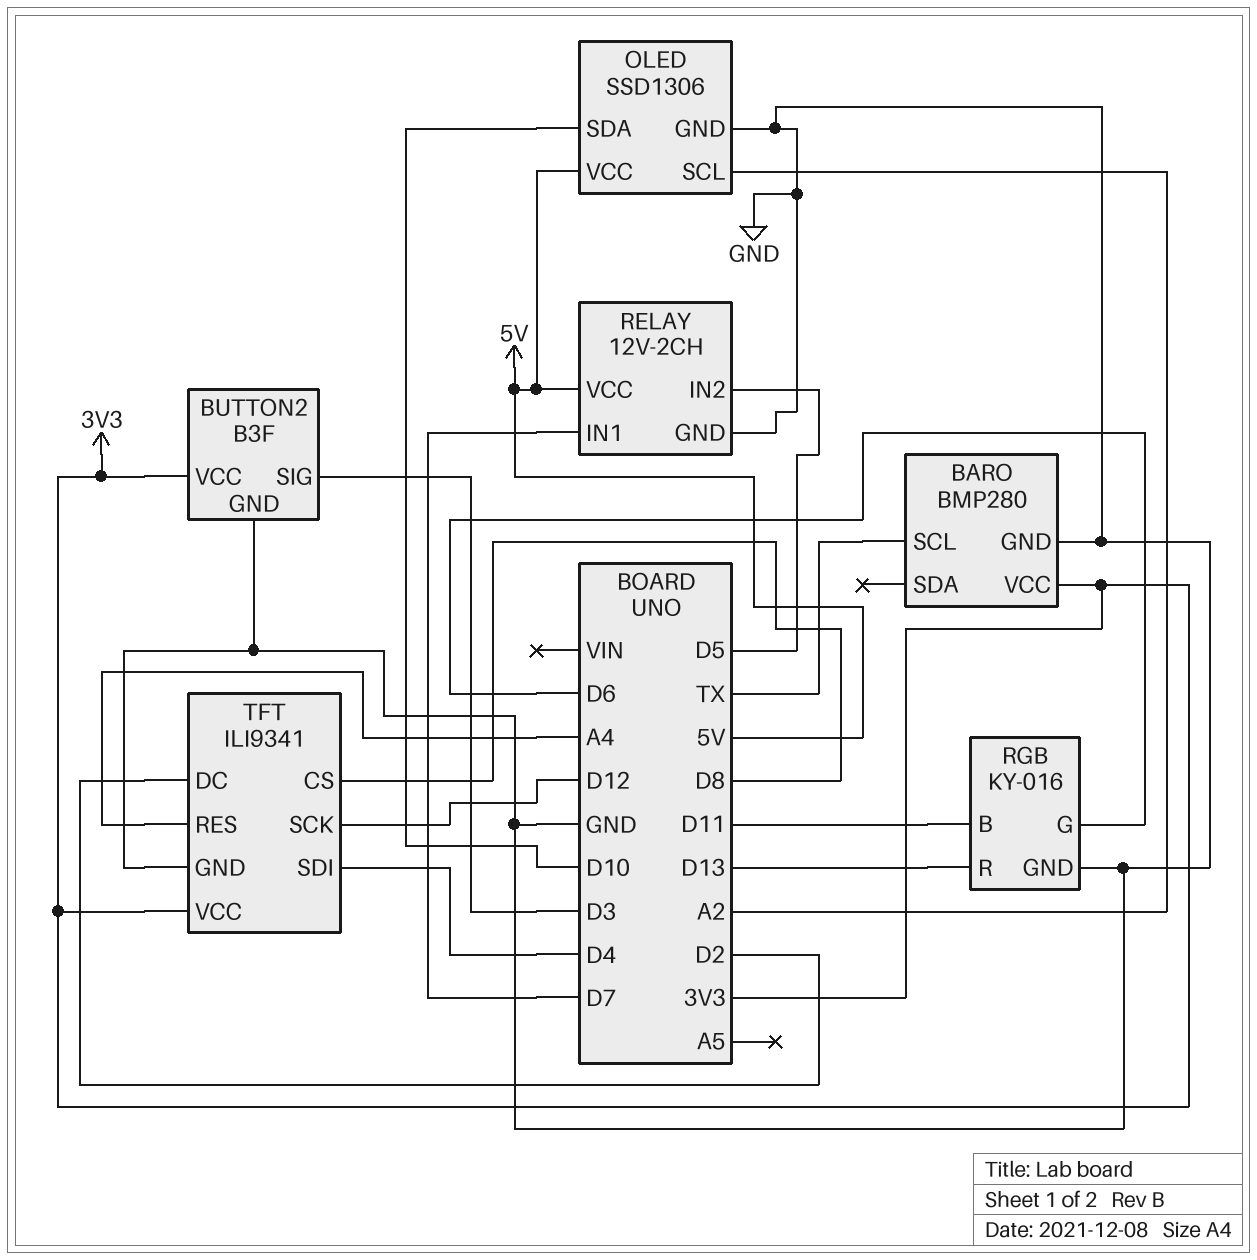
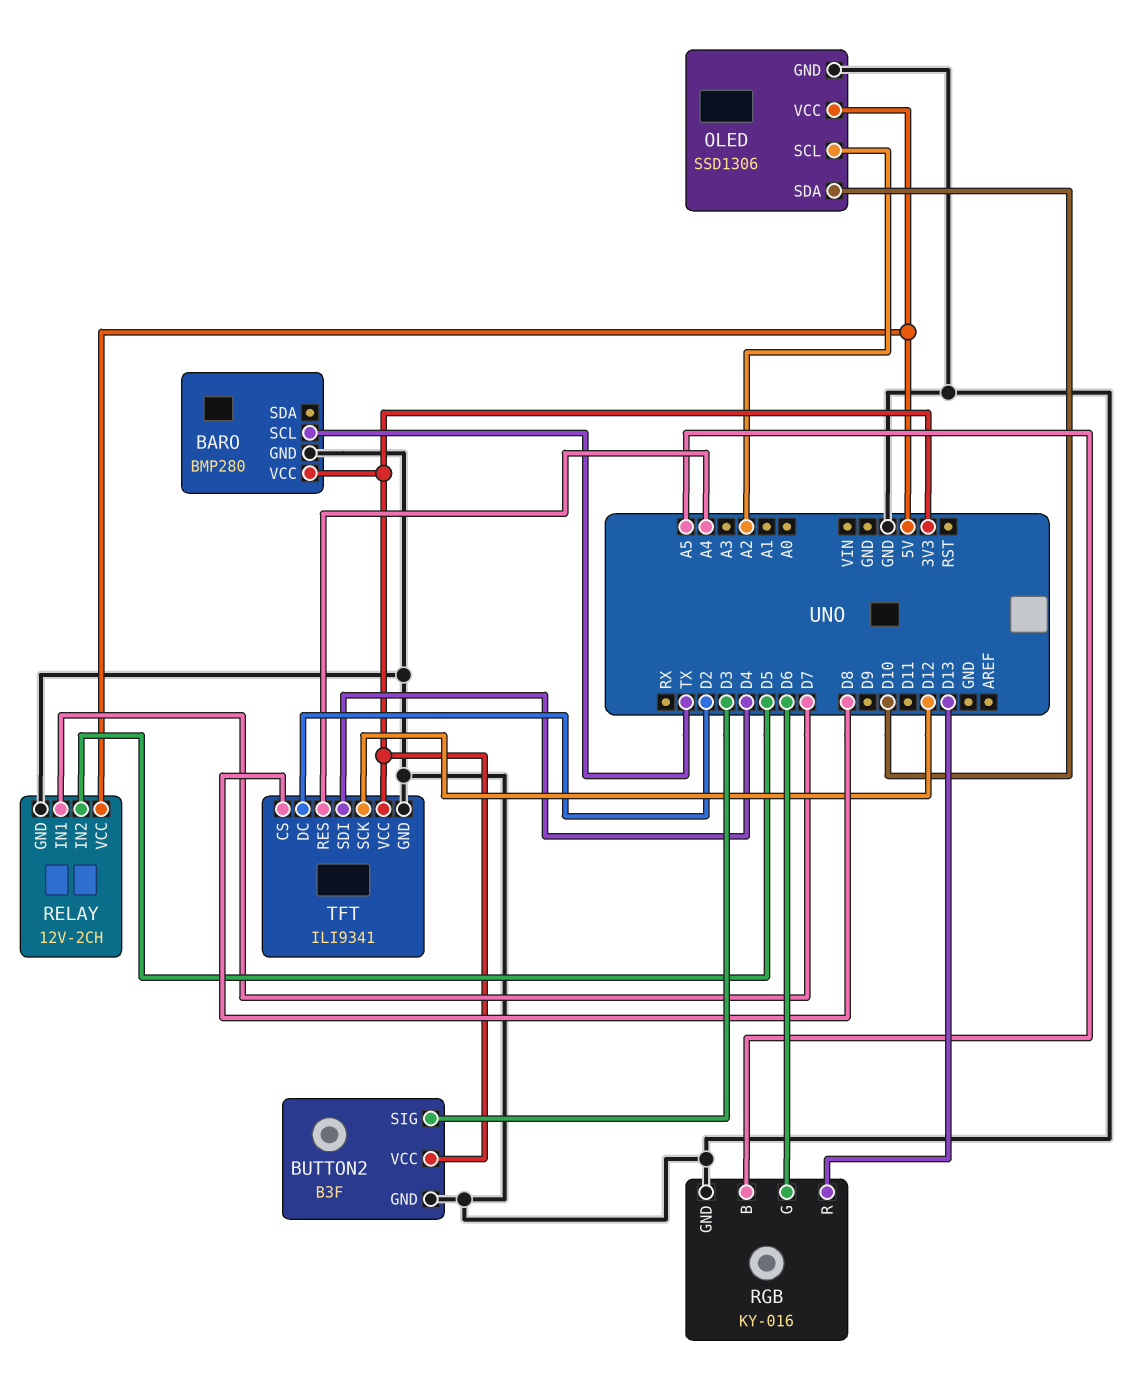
RGB pin B: D11 -> A5

